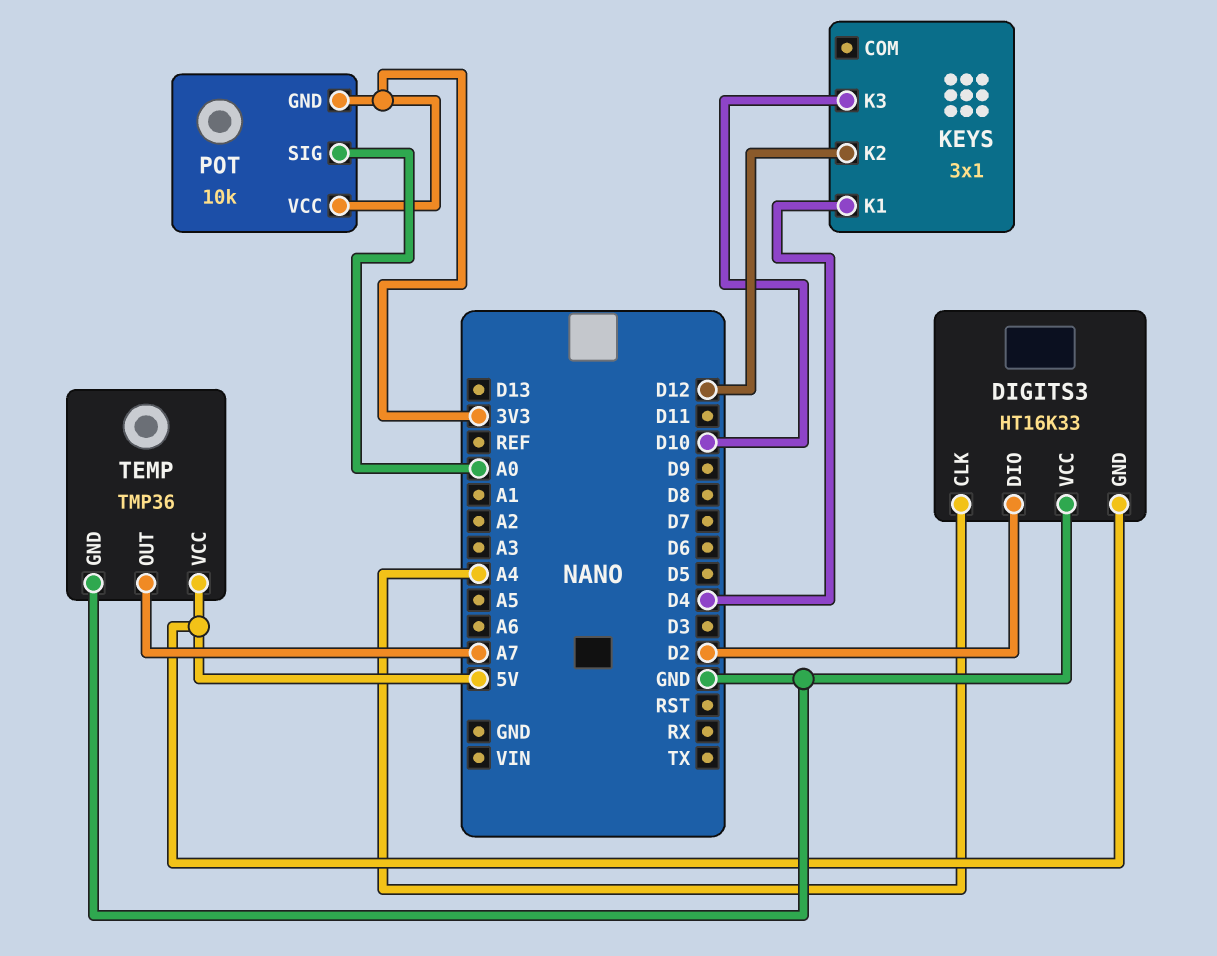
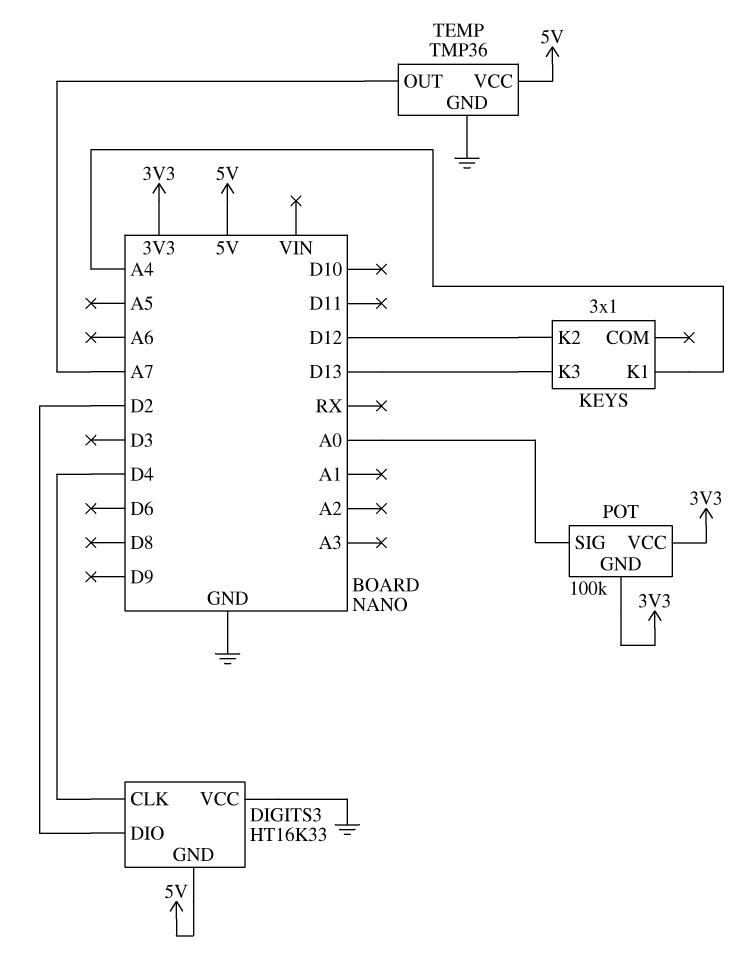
DIGITS3 pin CLK: A4 -> D4
KEYS pin K1: D4 -> A4
KEYS pin K3: D10 -> D13
POT: 10k -> 100k

